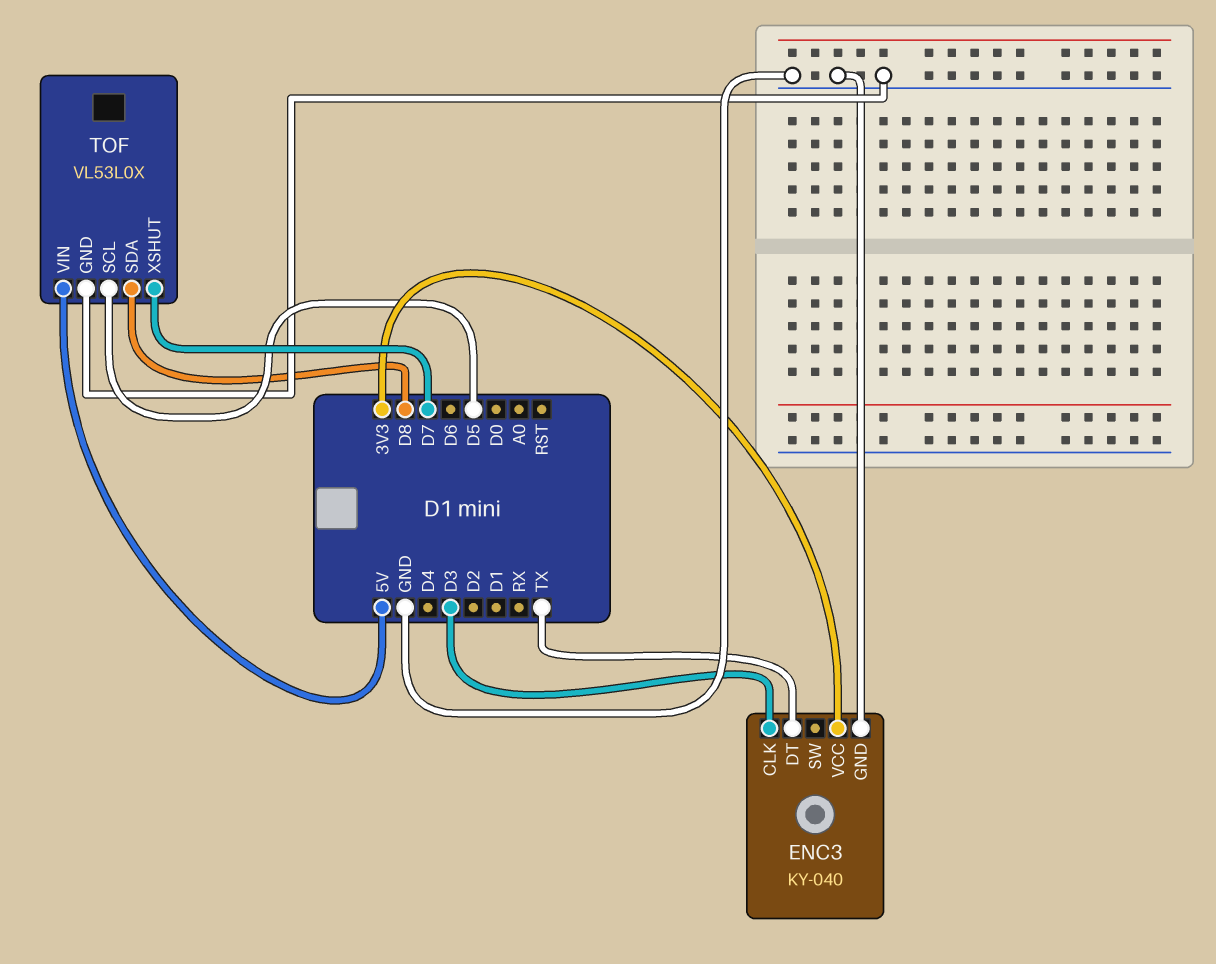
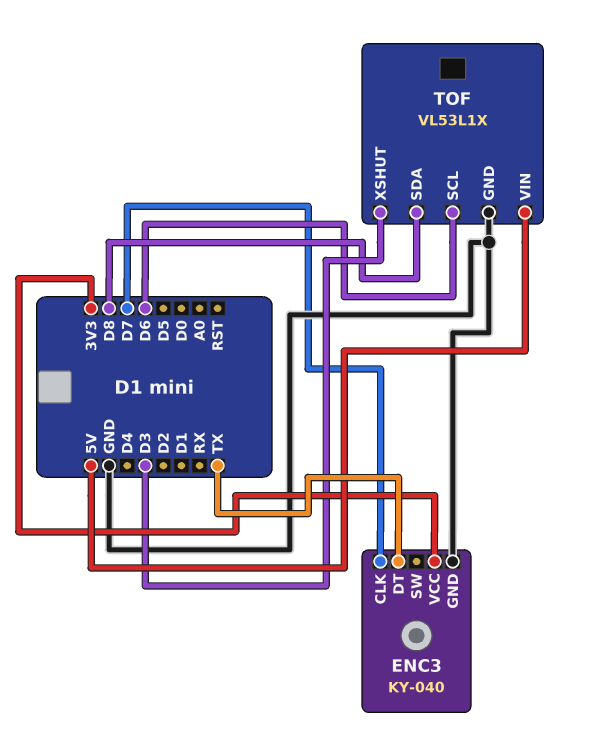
ENC3 pin CLK: D3 -> D7
TOF: VL53L0X -> VL53L1X
TOF pin SCL: D5 -> D6
TOF pin XSHUT: D7 -> D3

